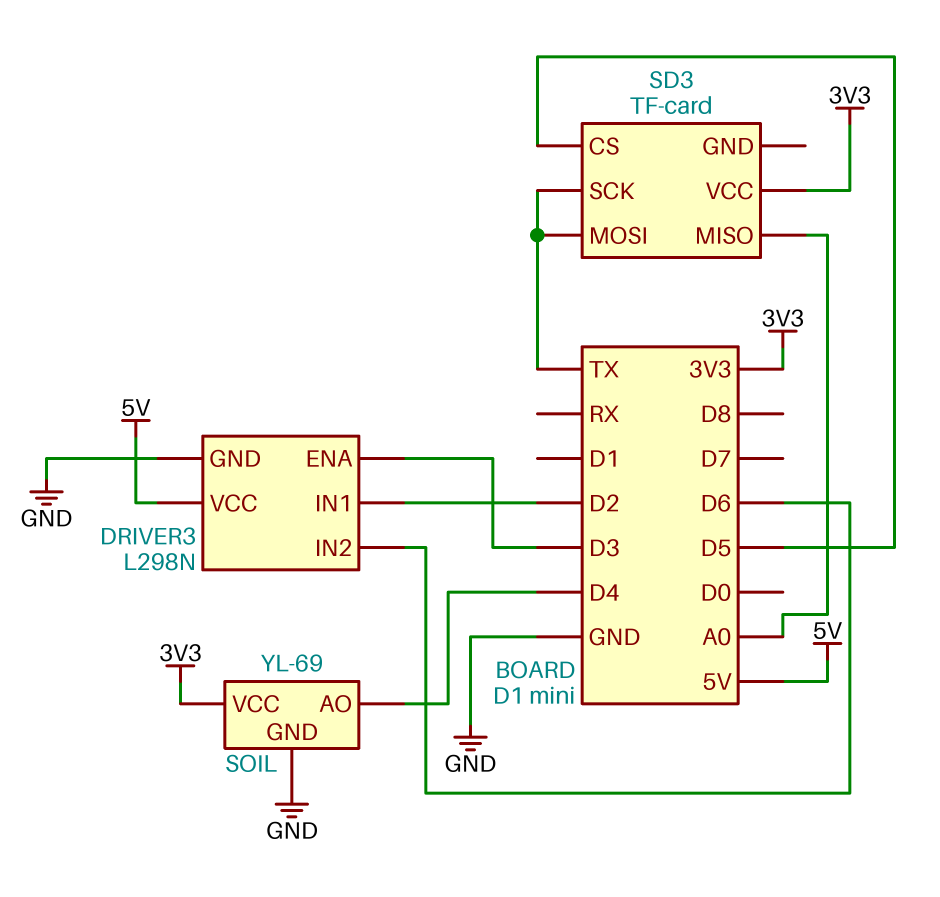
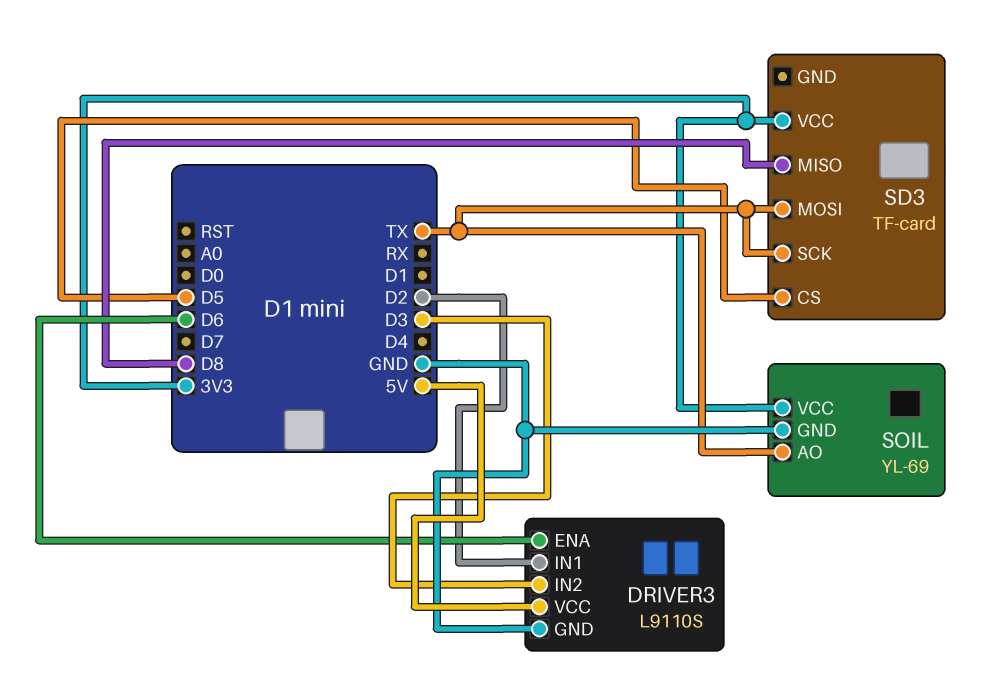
DRIVER3: L298N -> L9110S
DRIVER3 pin ENA: D3 -> D6
DRIVER3 pin IN2: D6 -> D3
SD3 pin MISO: A0 -> D8
SOIL pin AO: D4 -> TX

